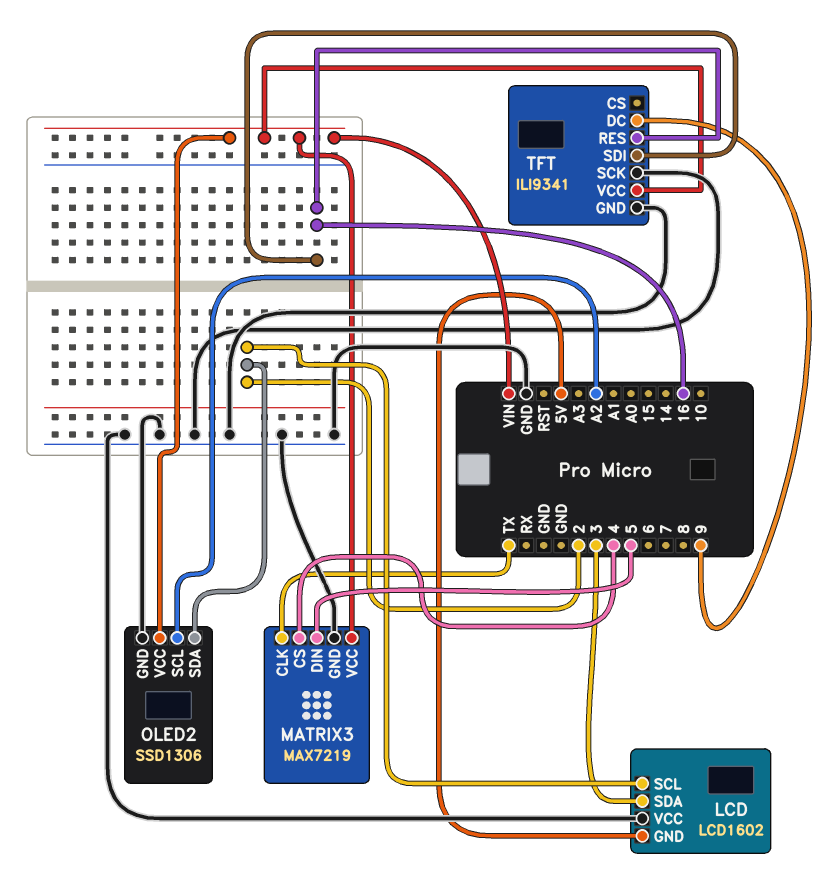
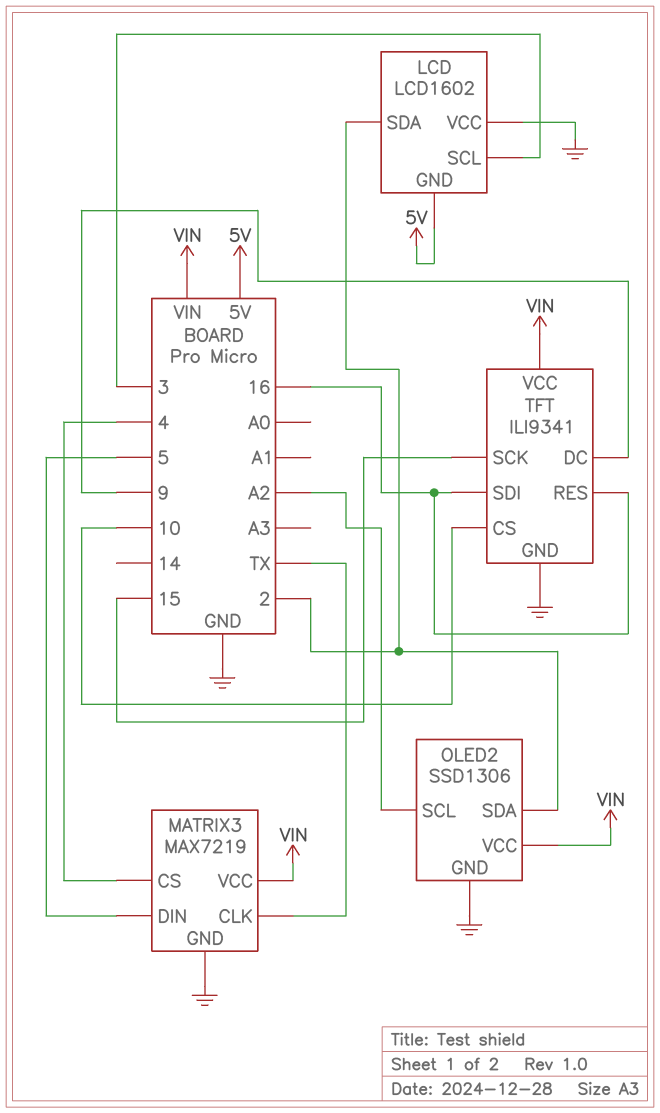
LCD pin SCL: 2 -> 3
LCD pin SDA: 3 -> 2
TFT pin CS: none -> 10
TFT pin SCK: GND -> 15

